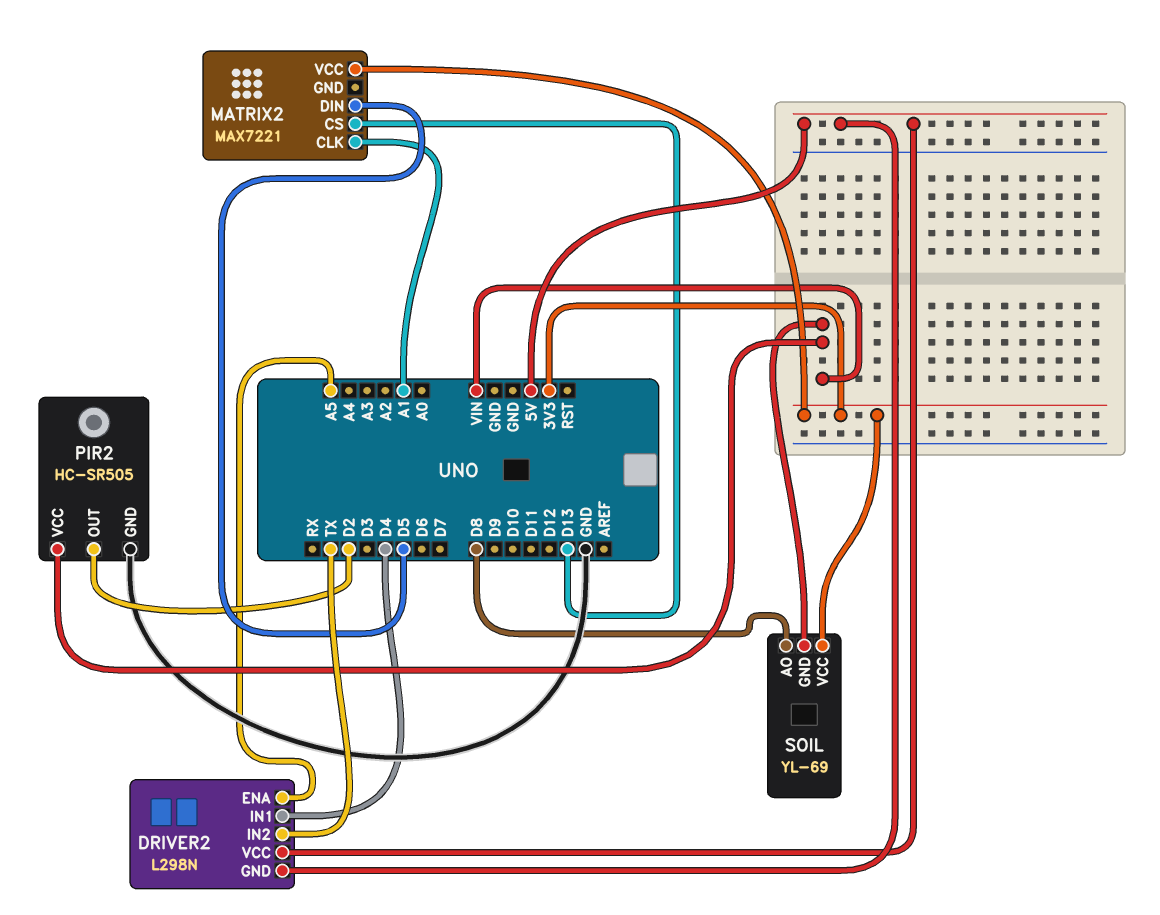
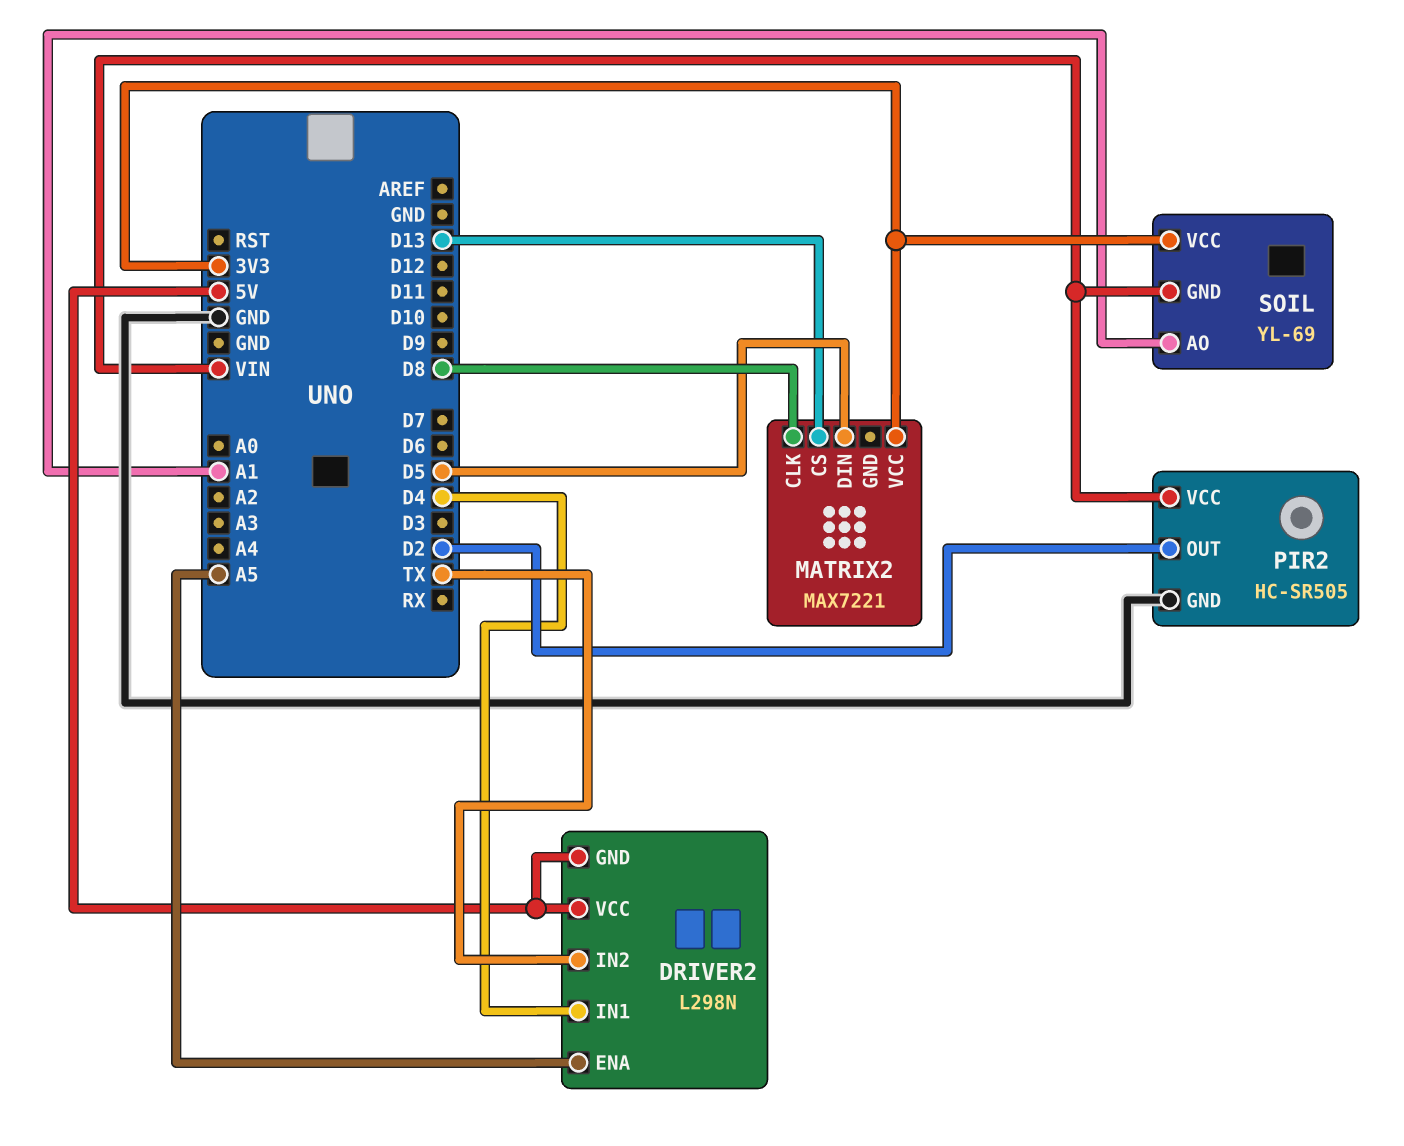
MATRIX2 pin CLK: A1 -> D8
SOIL pin AO: D8 -> A1

